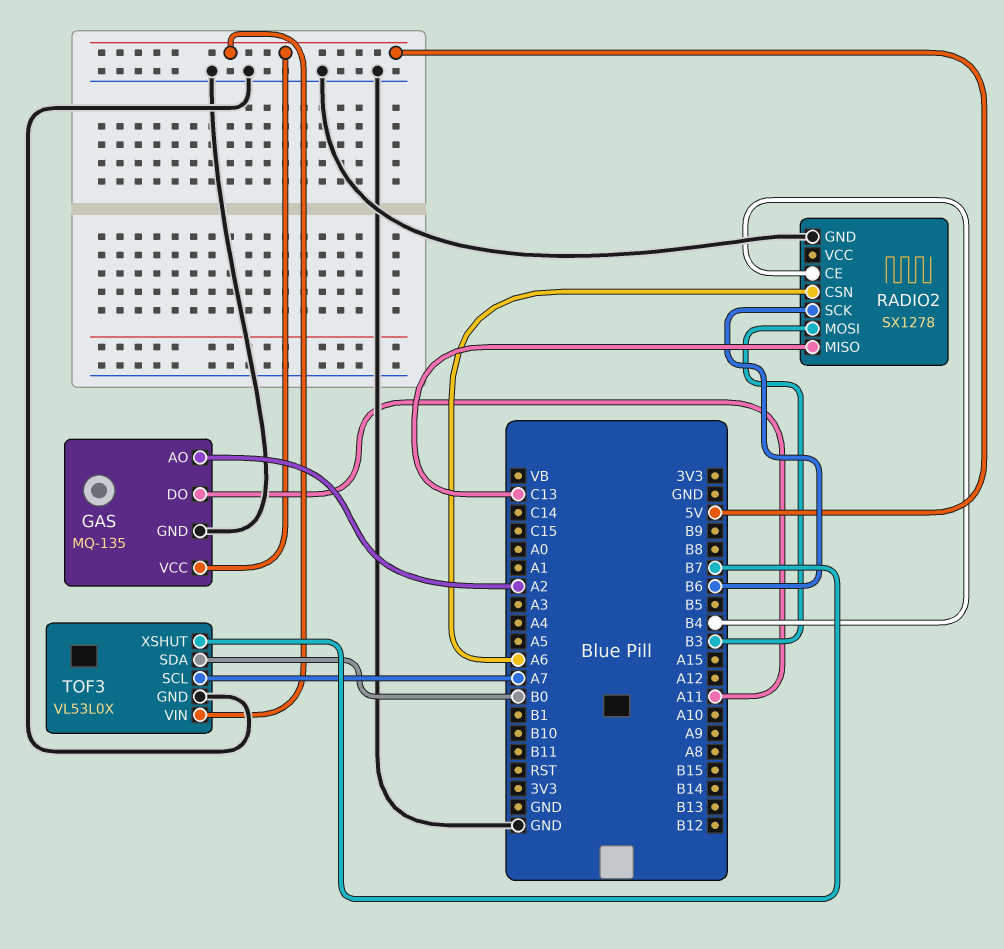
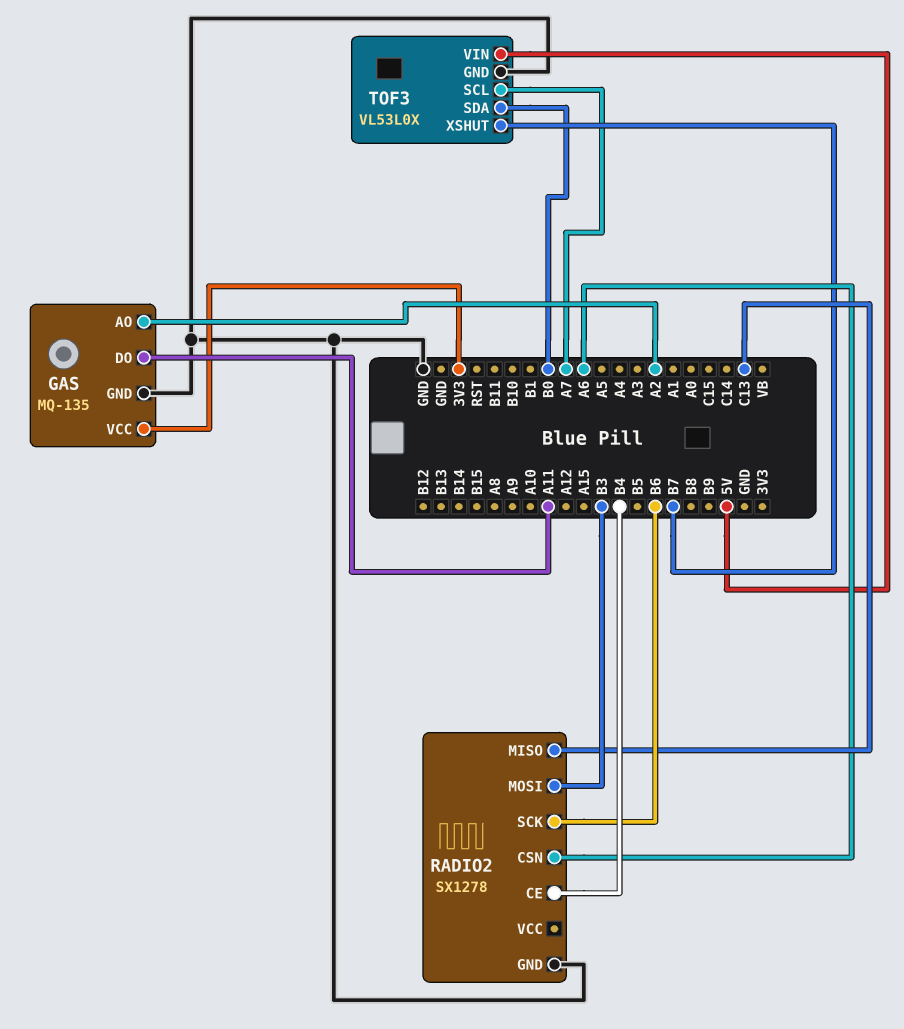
GAS pin VCC: 5V -> 3V3

